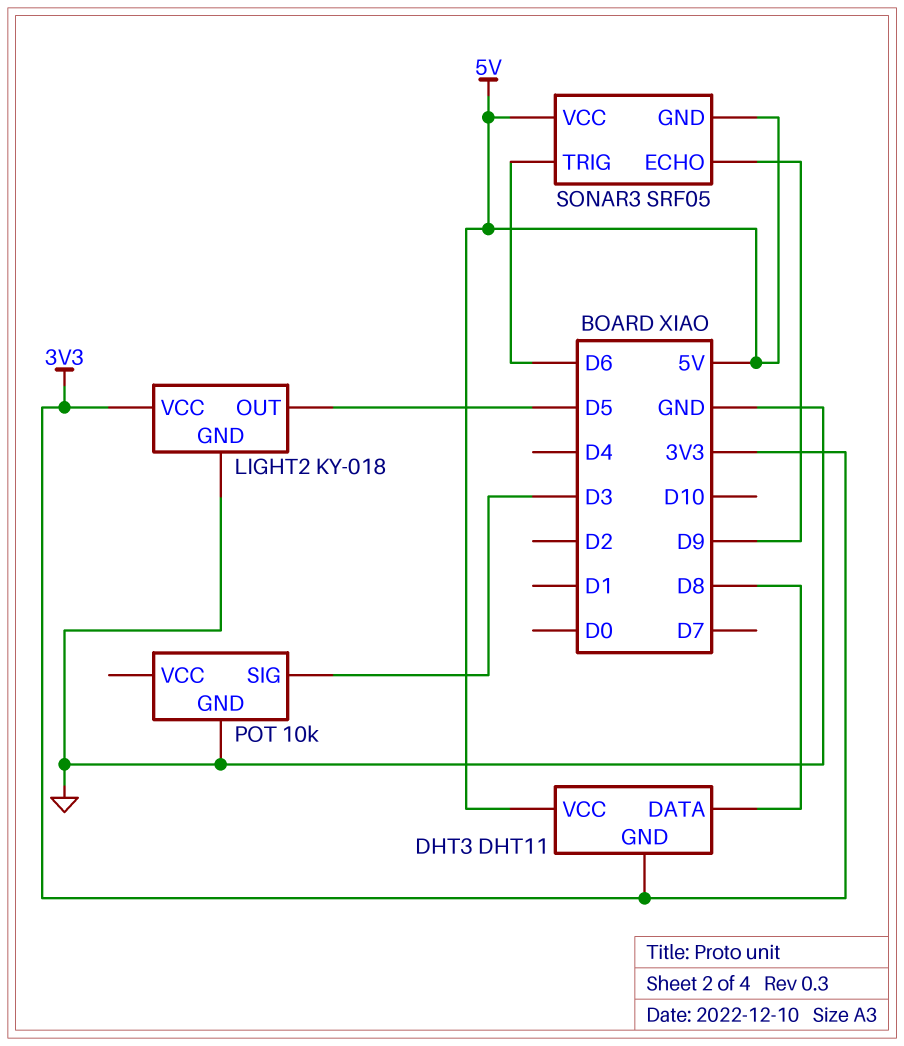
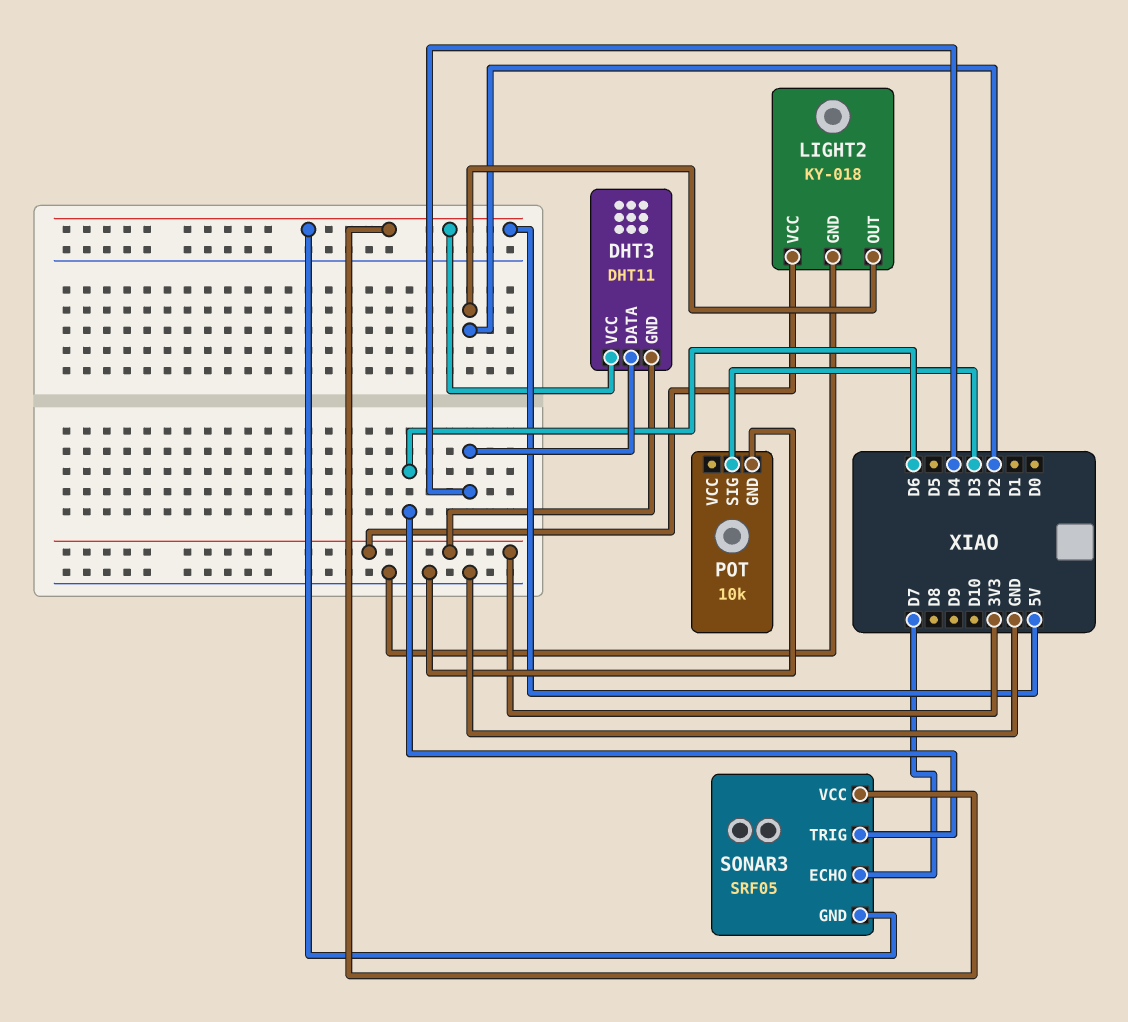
DHT3 pin DATA: D8 -> D4
LIGHT2 pin OUT: D5 -> D2
SONAR3 pin ECHO: D9 -> D7

